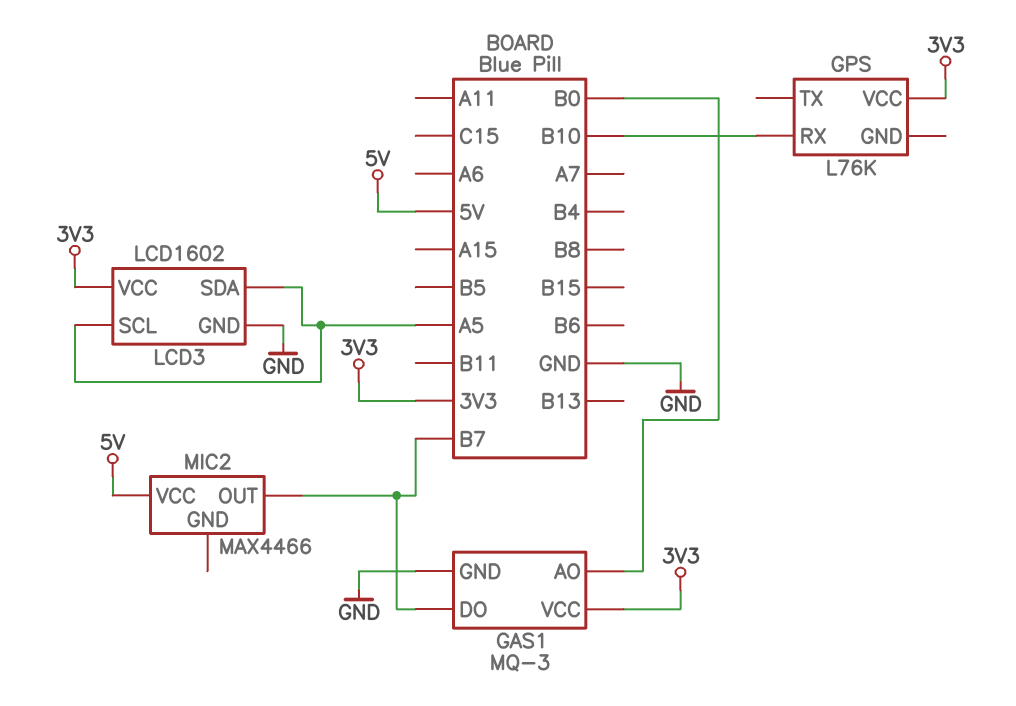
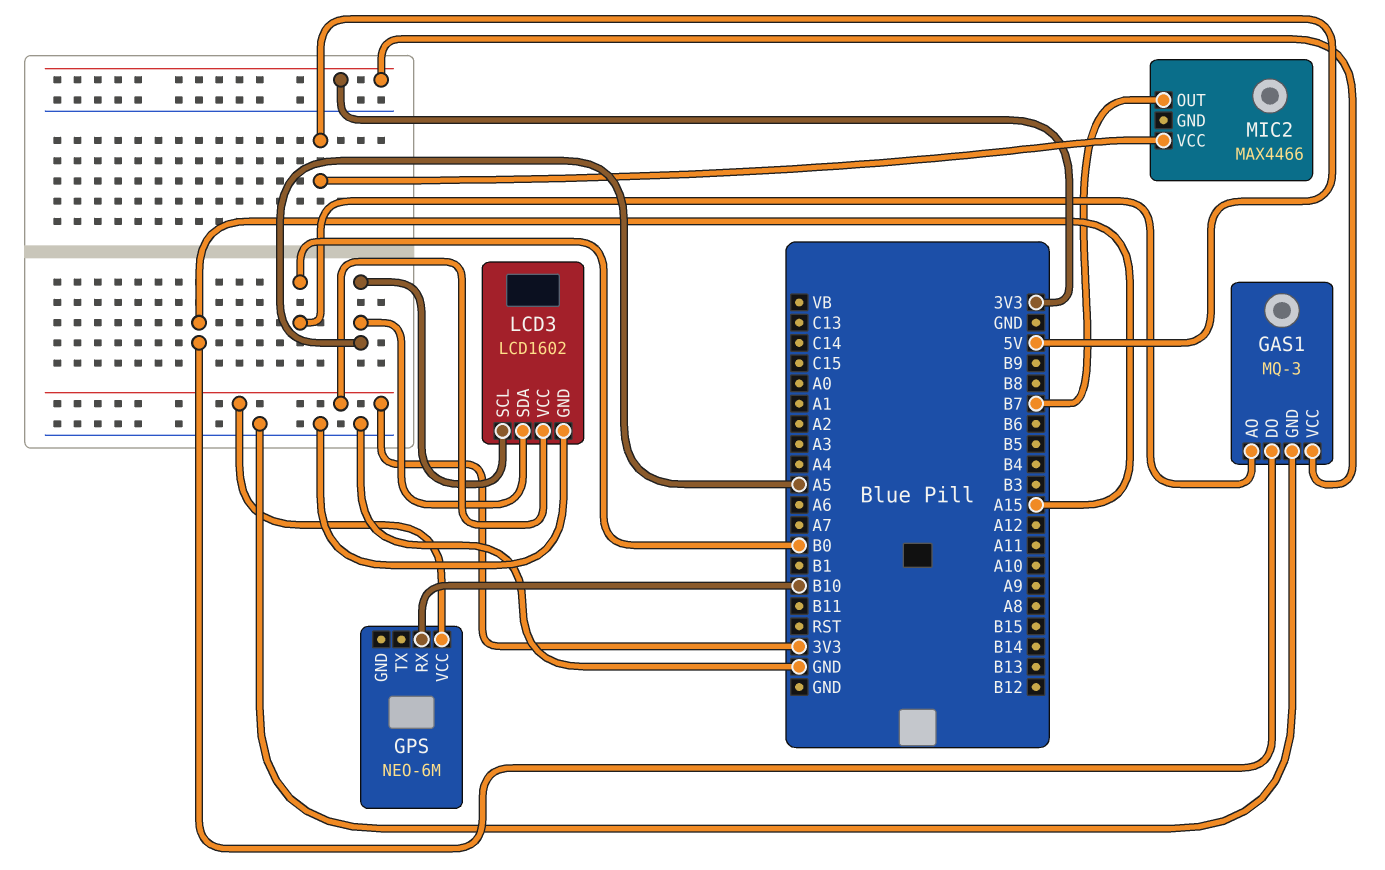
GAS1 pin DO: B7 -> A15
GPS: L76K -> NEO-6M

